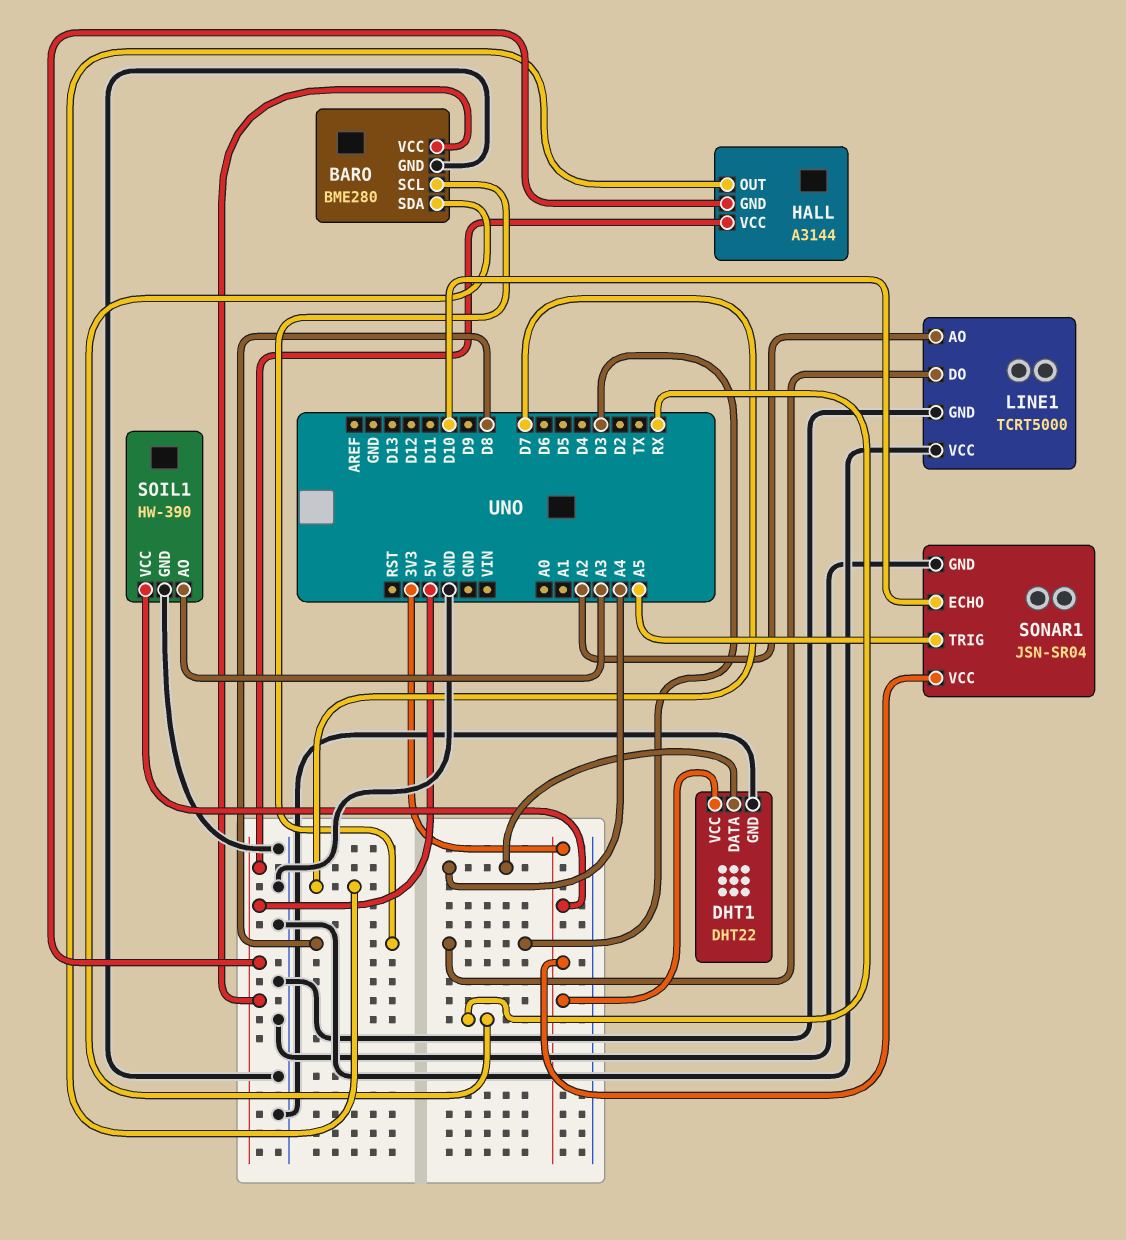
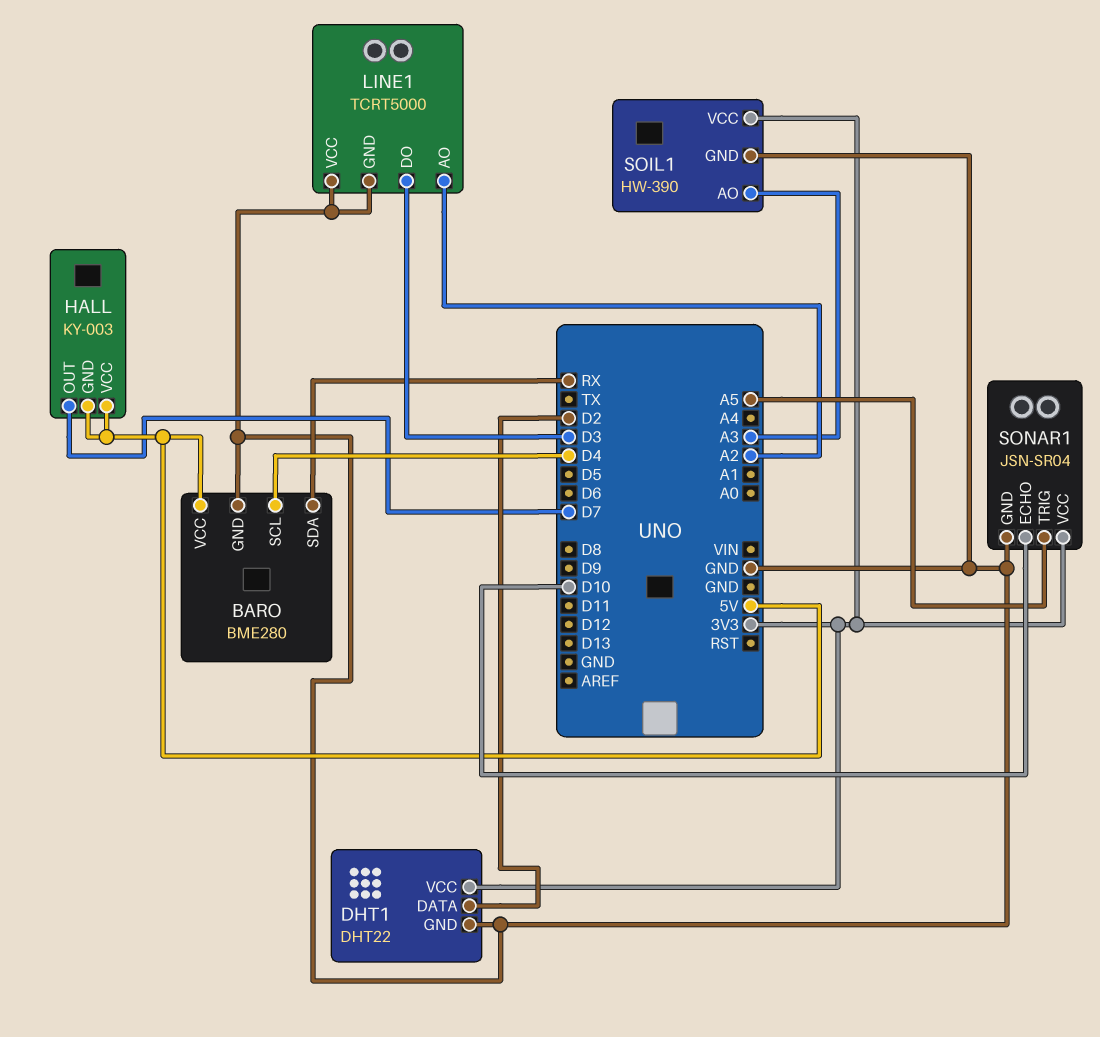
BARO pin SCL: D8 -> D4
DHT1 pin DATA: A4 -> D2
HALL: A3144 -> KY-003

